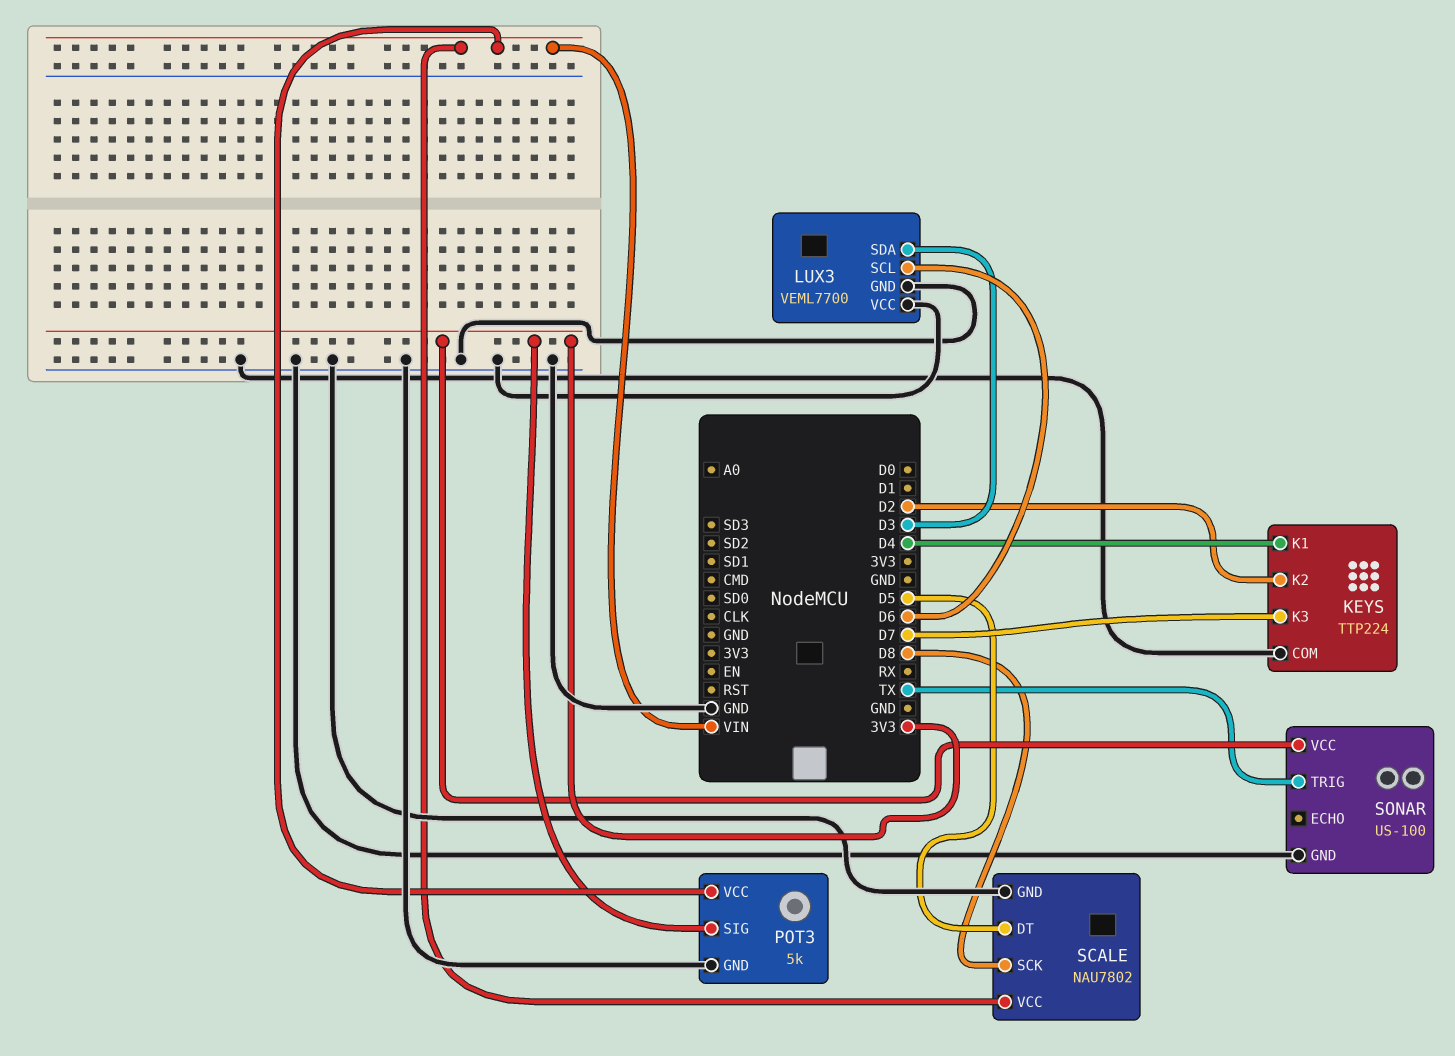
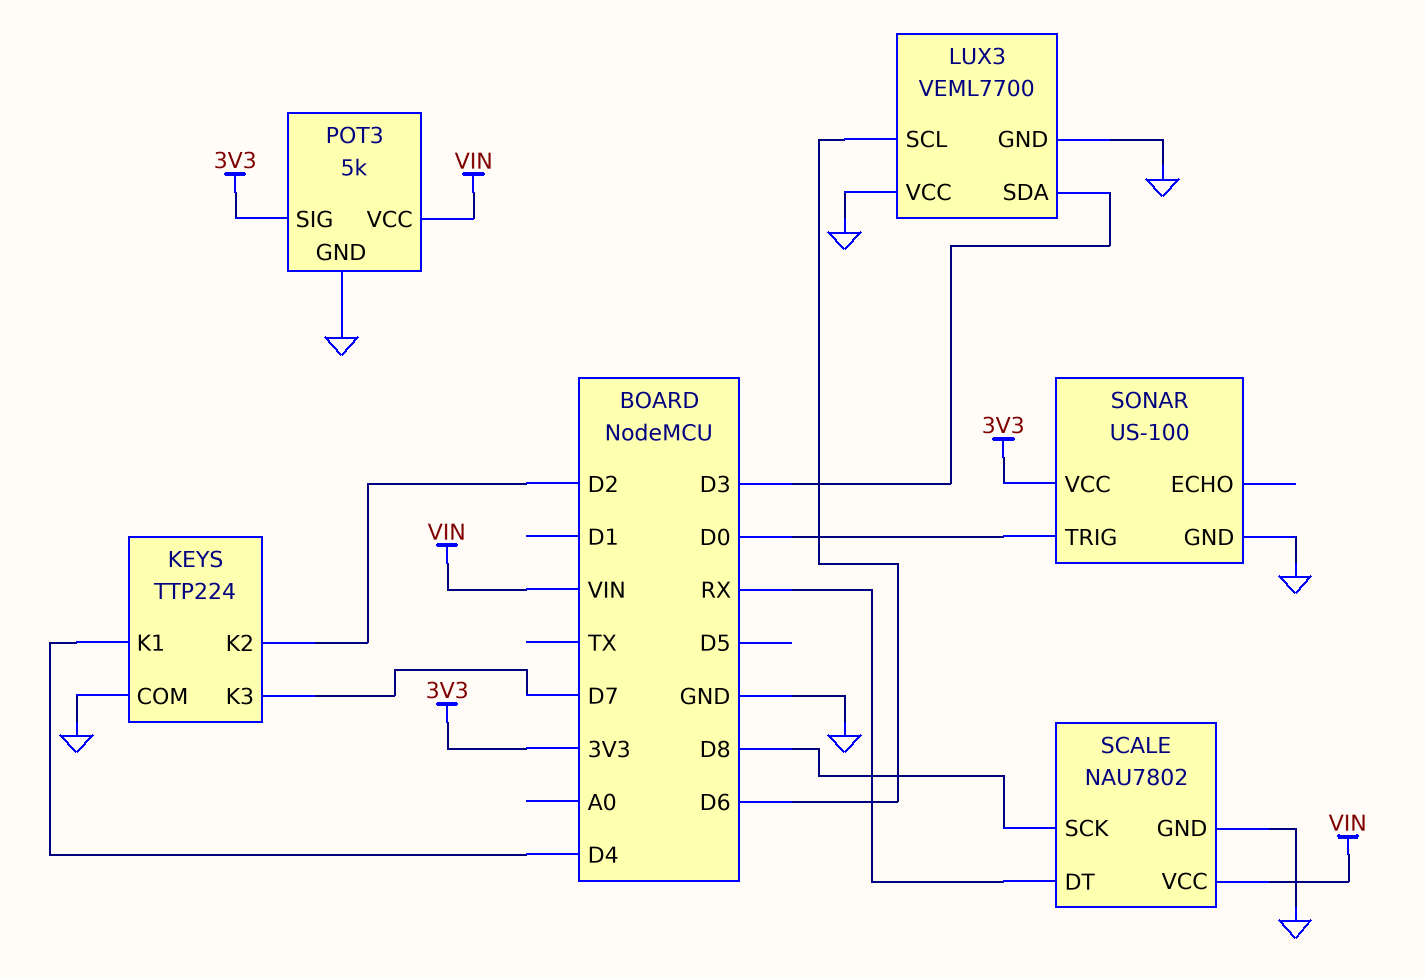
SCALE pin DT: D5 -> RX
SONAR pin TRIG: TX -> D0

